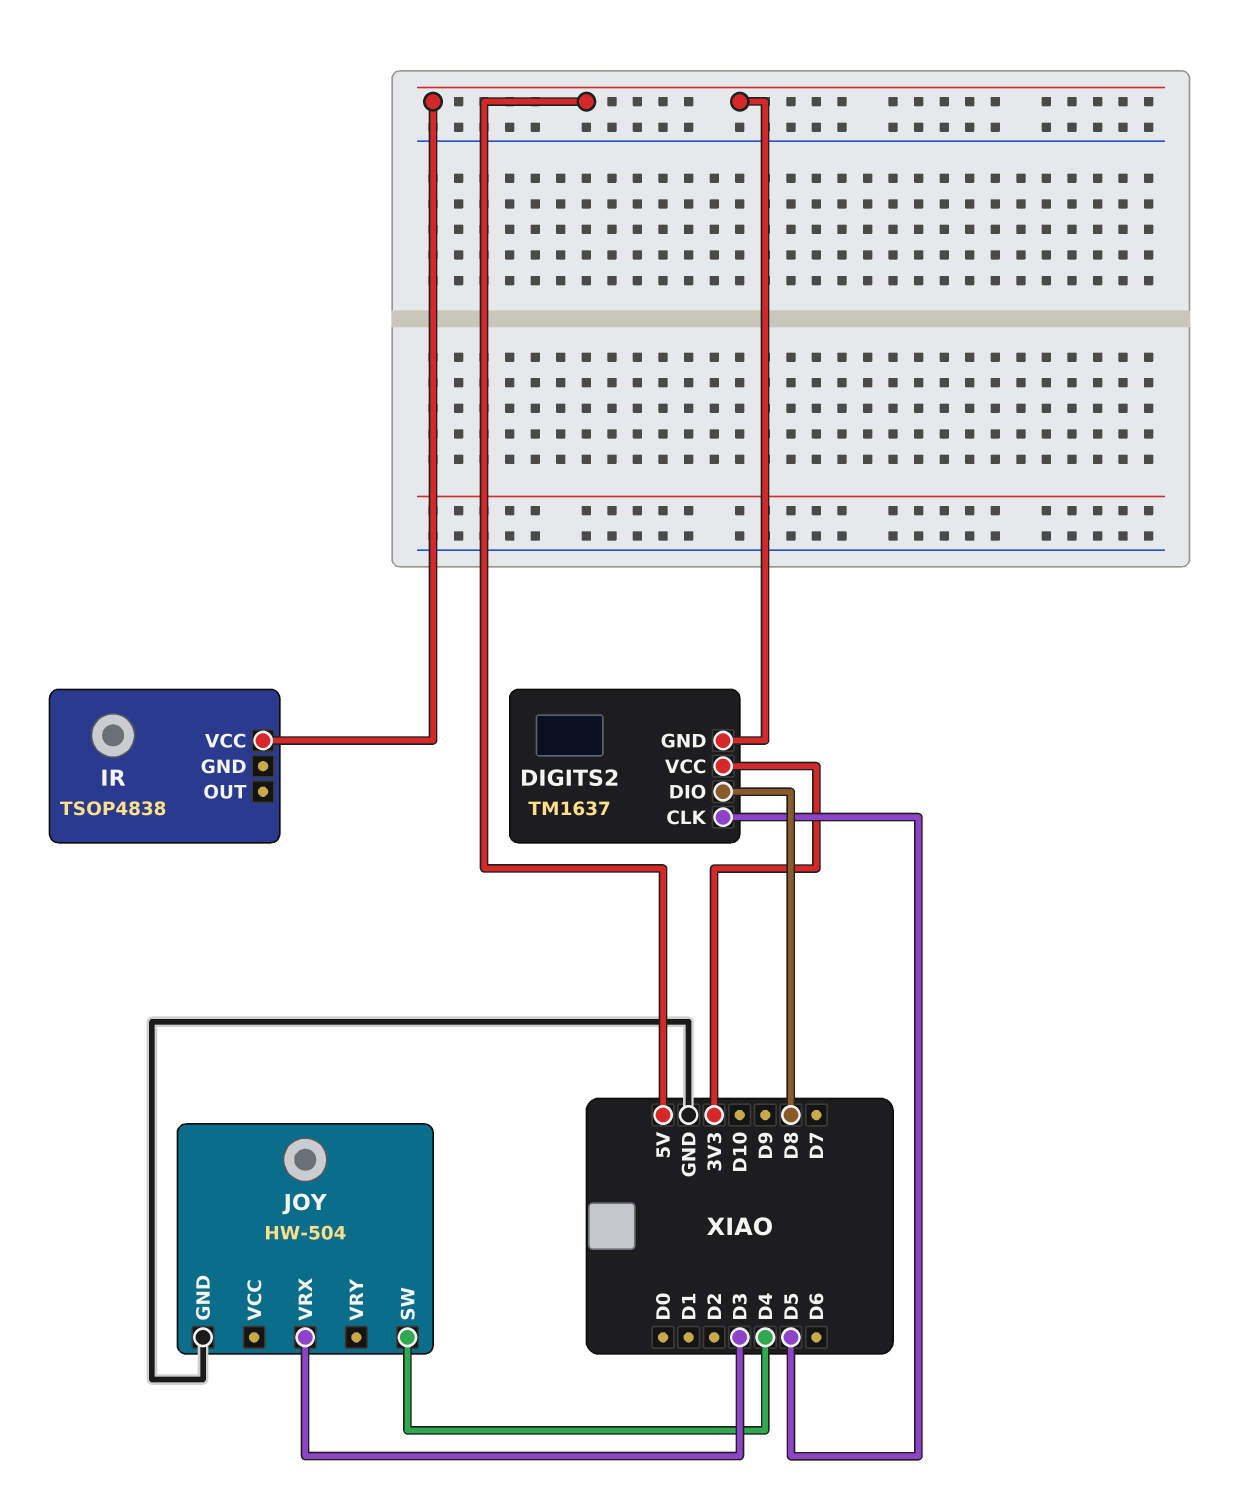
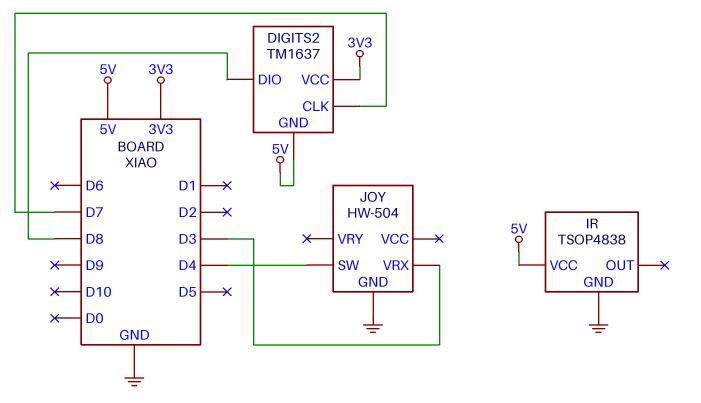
DIGITS2 pin CLK: D5 -> D7
IR pin GND: none -> GND

